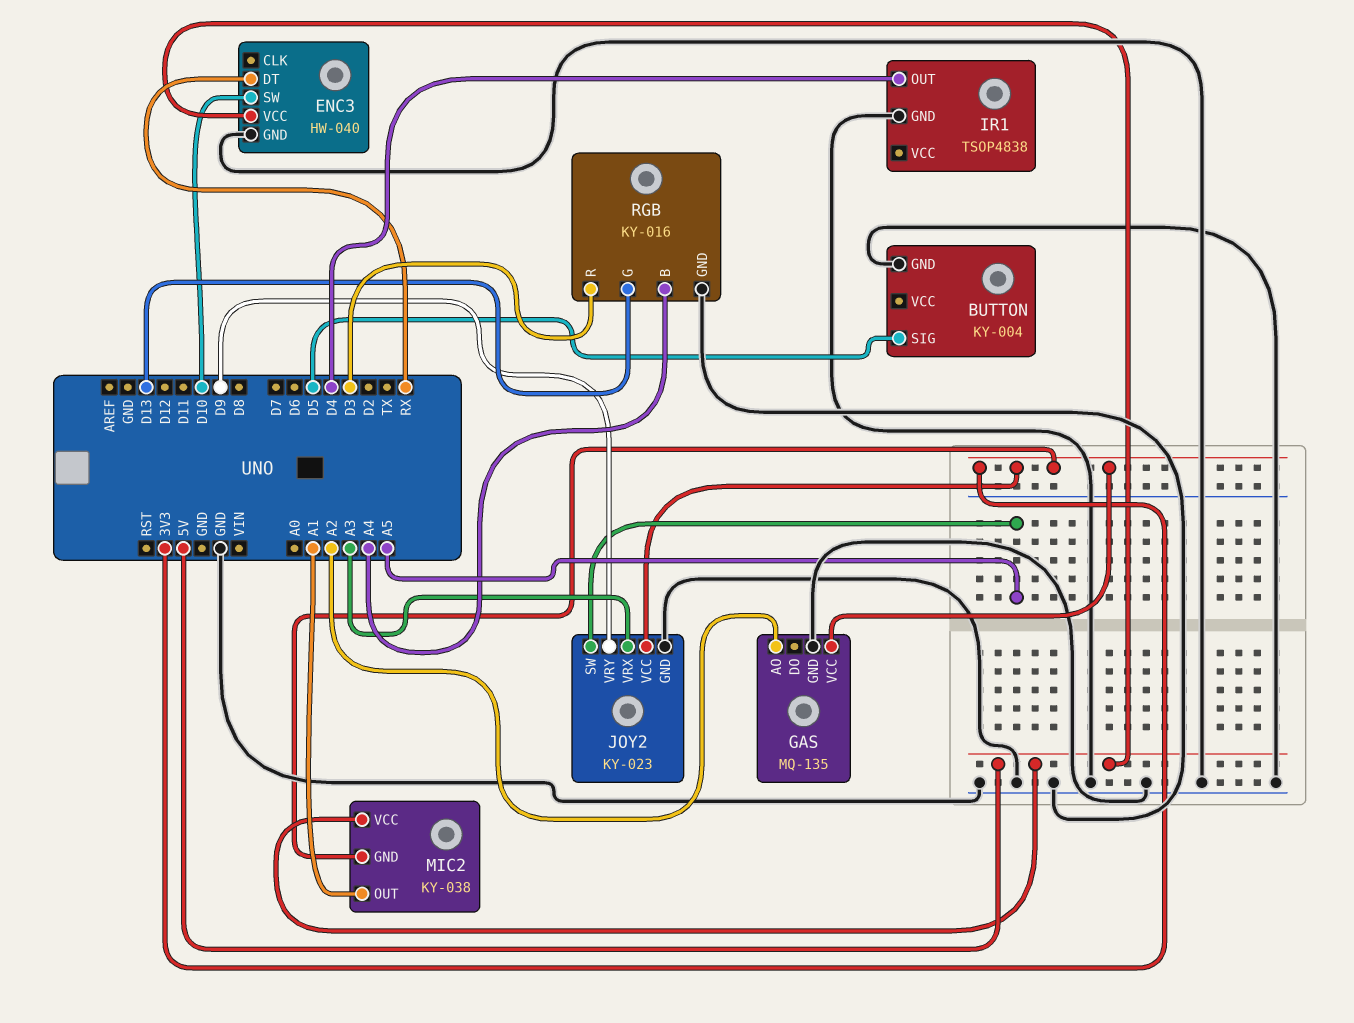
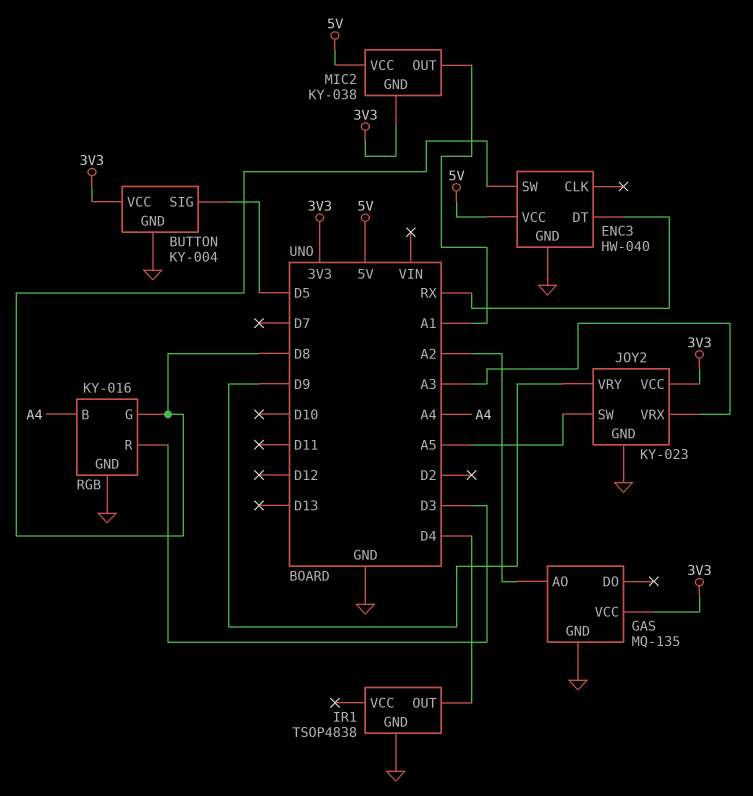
BUTTON pin VCC: none -> 3V3
ENC3 pin SW: D10 -> D8
RGB pin G: D13 -> D8

